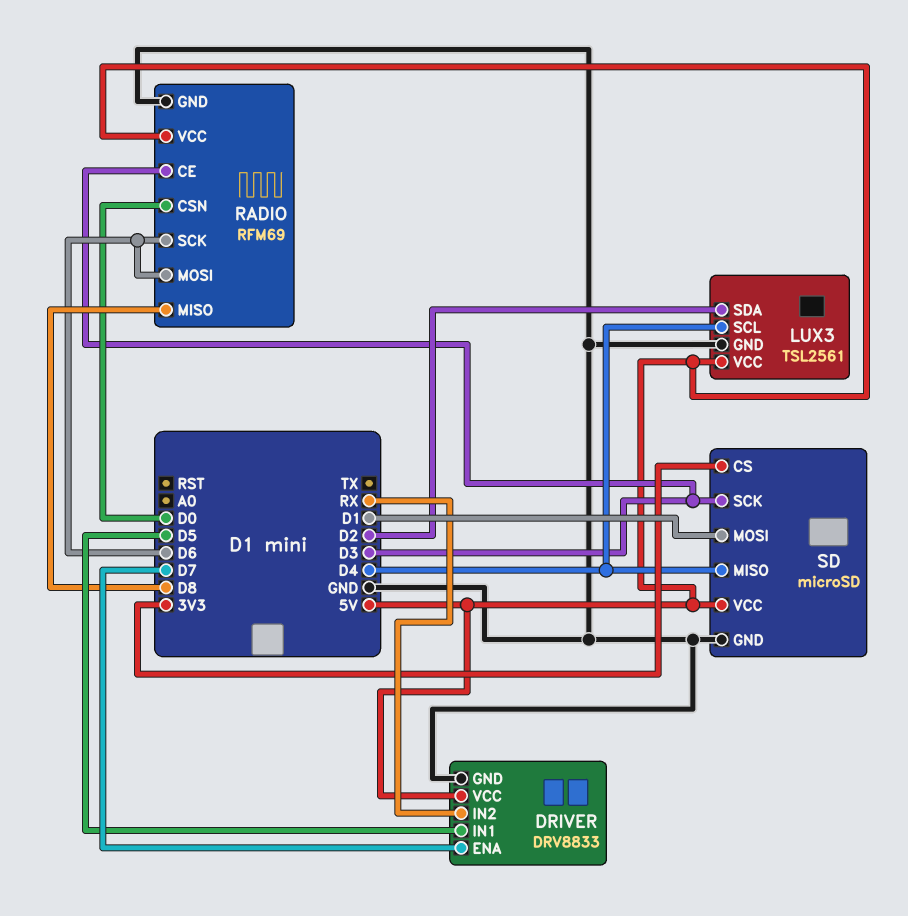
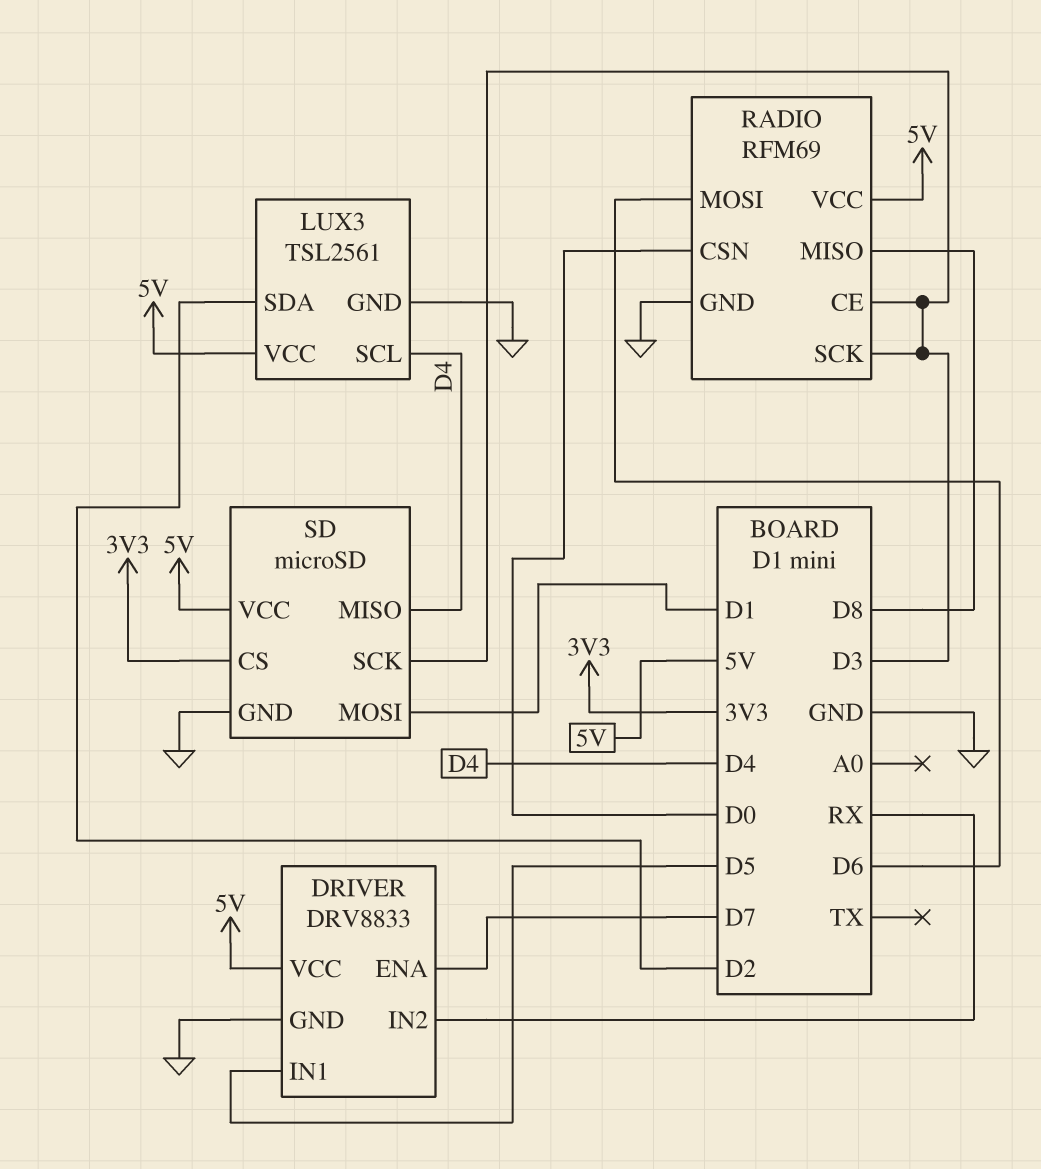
RADIO pin SCK: D6 -> D3

